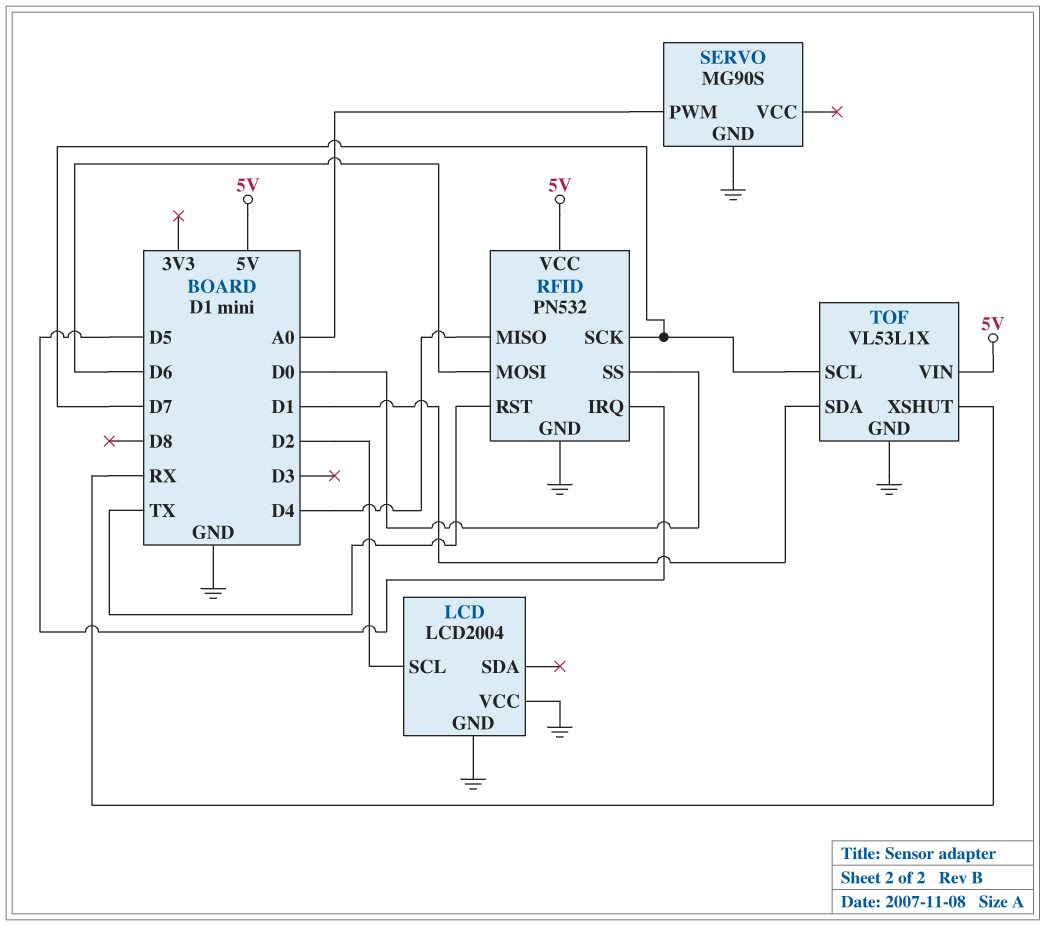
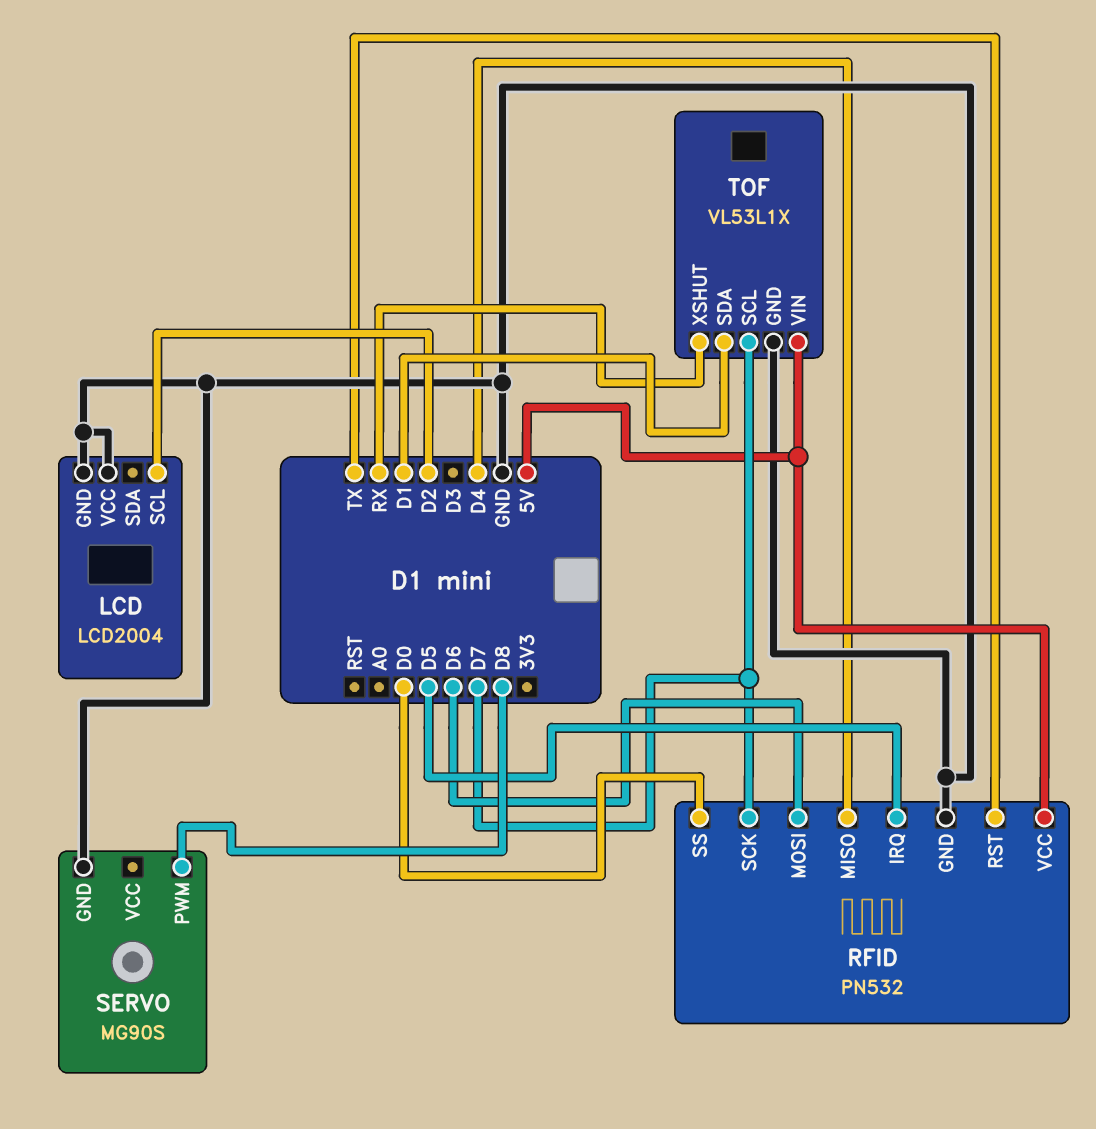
SERVO pin PWM: A0 -> D8

